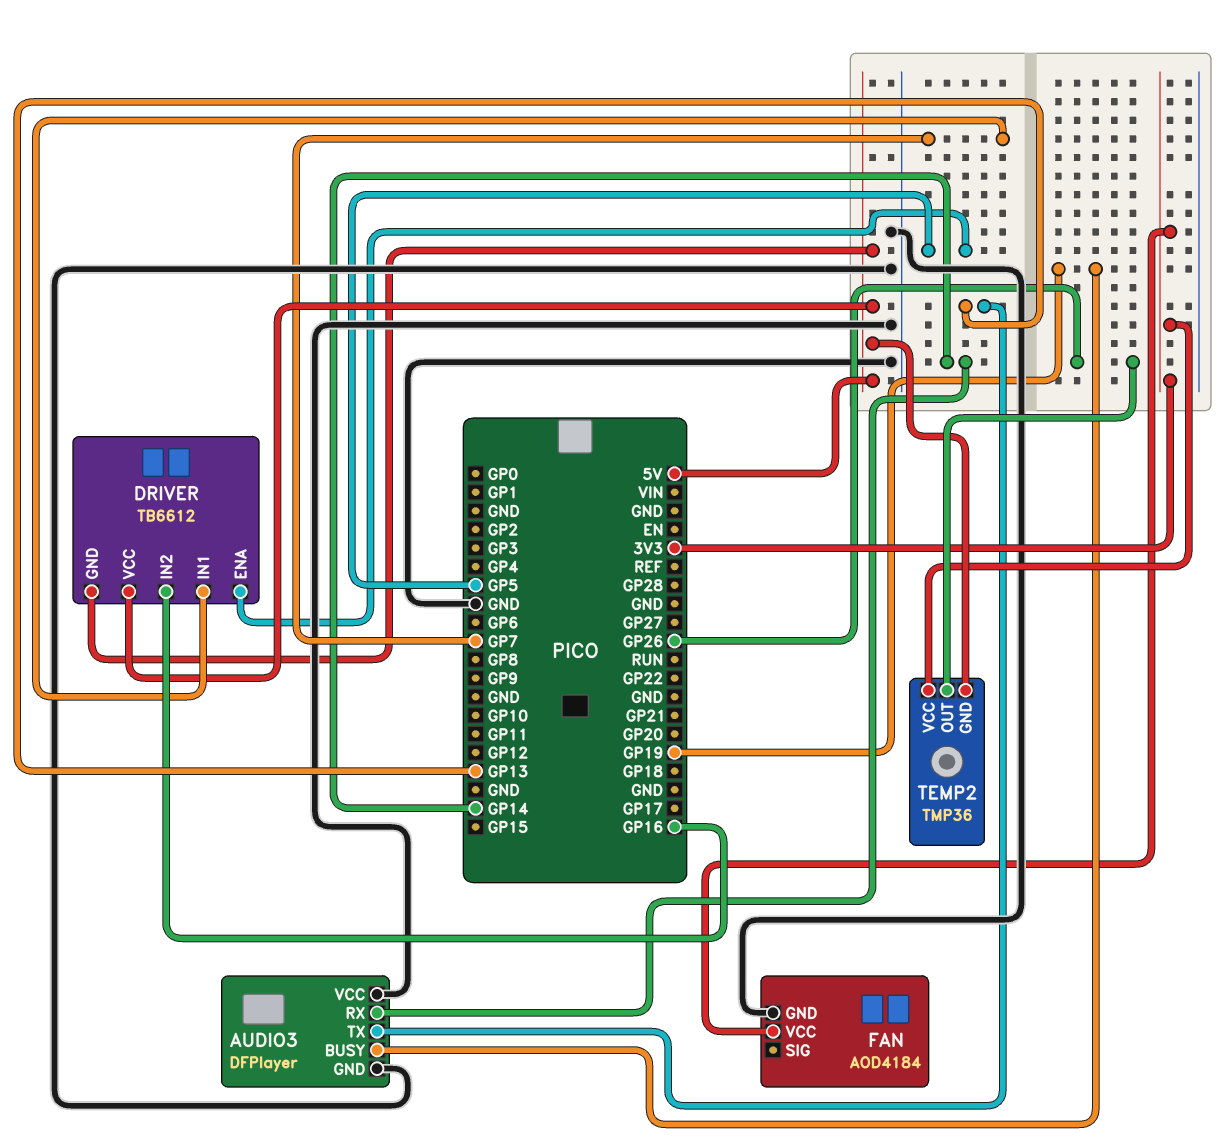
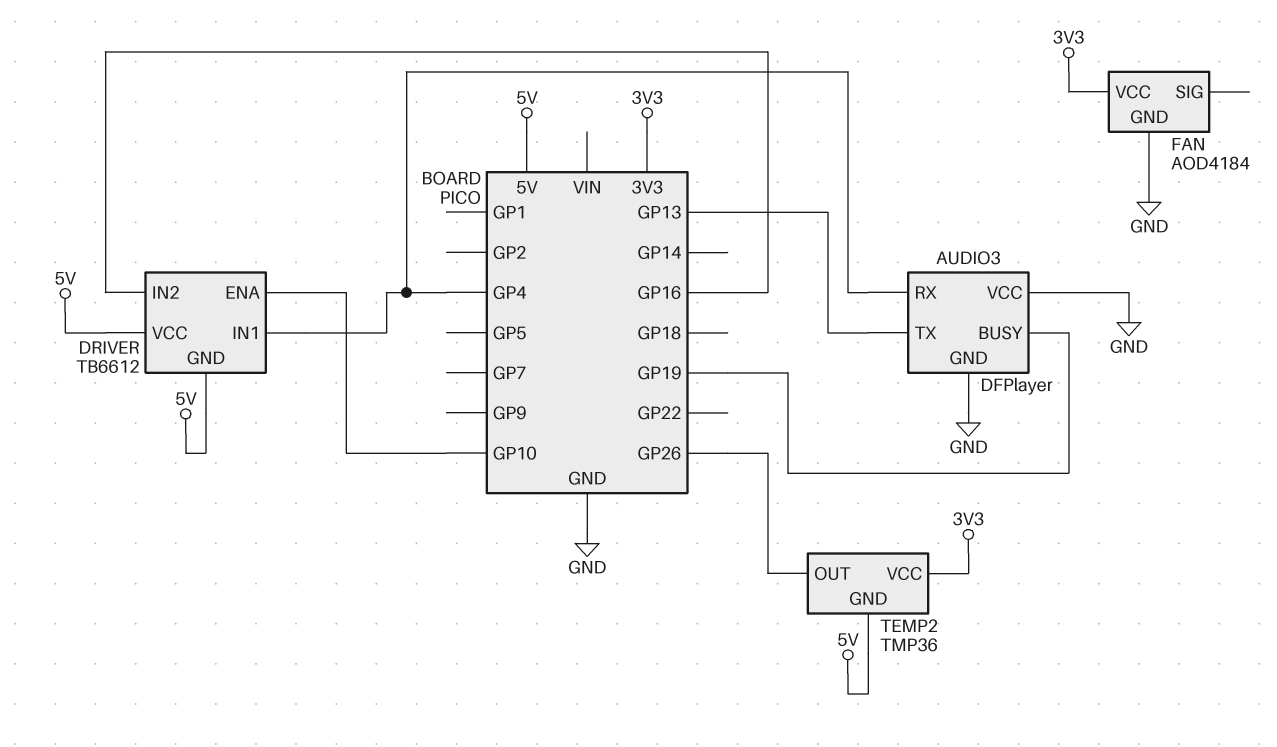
AUDIO3 pin RX: GP14 -> GP4
DRIVER pin ENA: GP5 -> GP10
DRIVER pin IN1: GP7 -> GP4

